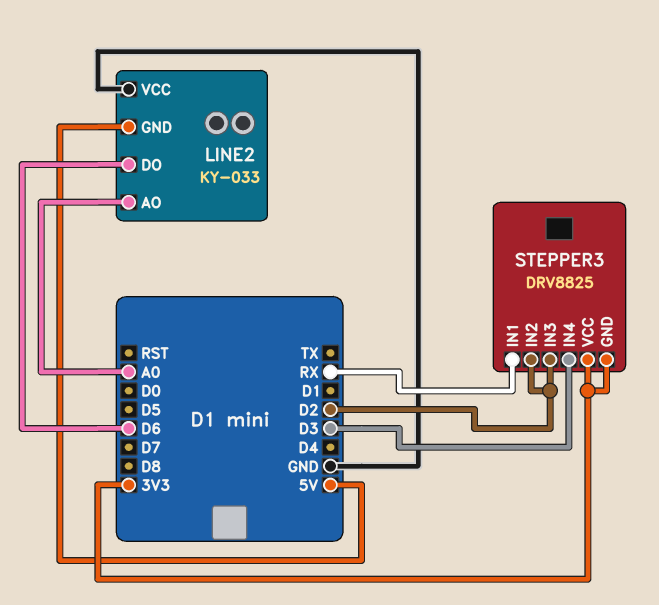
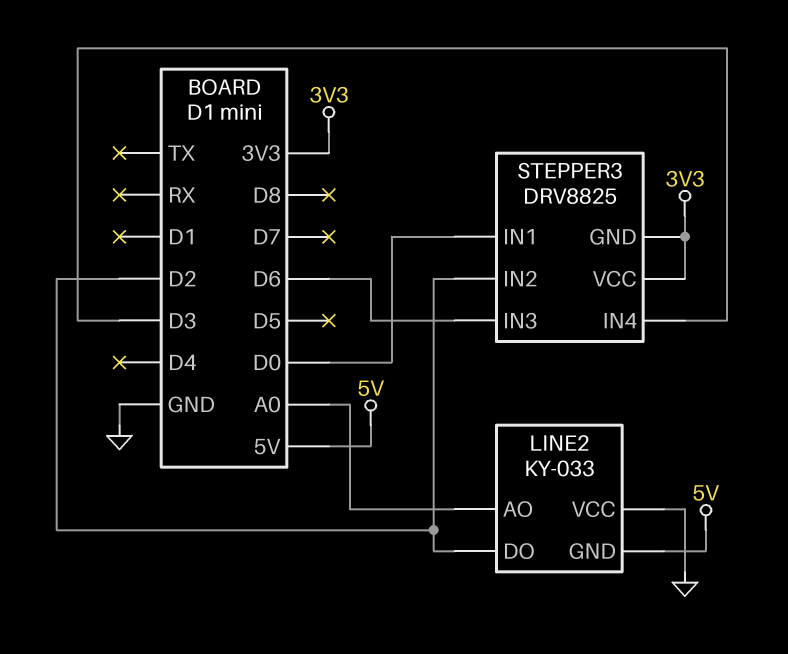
LINE2 pin DO: D6 -> D2
STEPPER3 pin IN1: RX -> D0
STEPPER3 pin IN3: D2 -> D6

